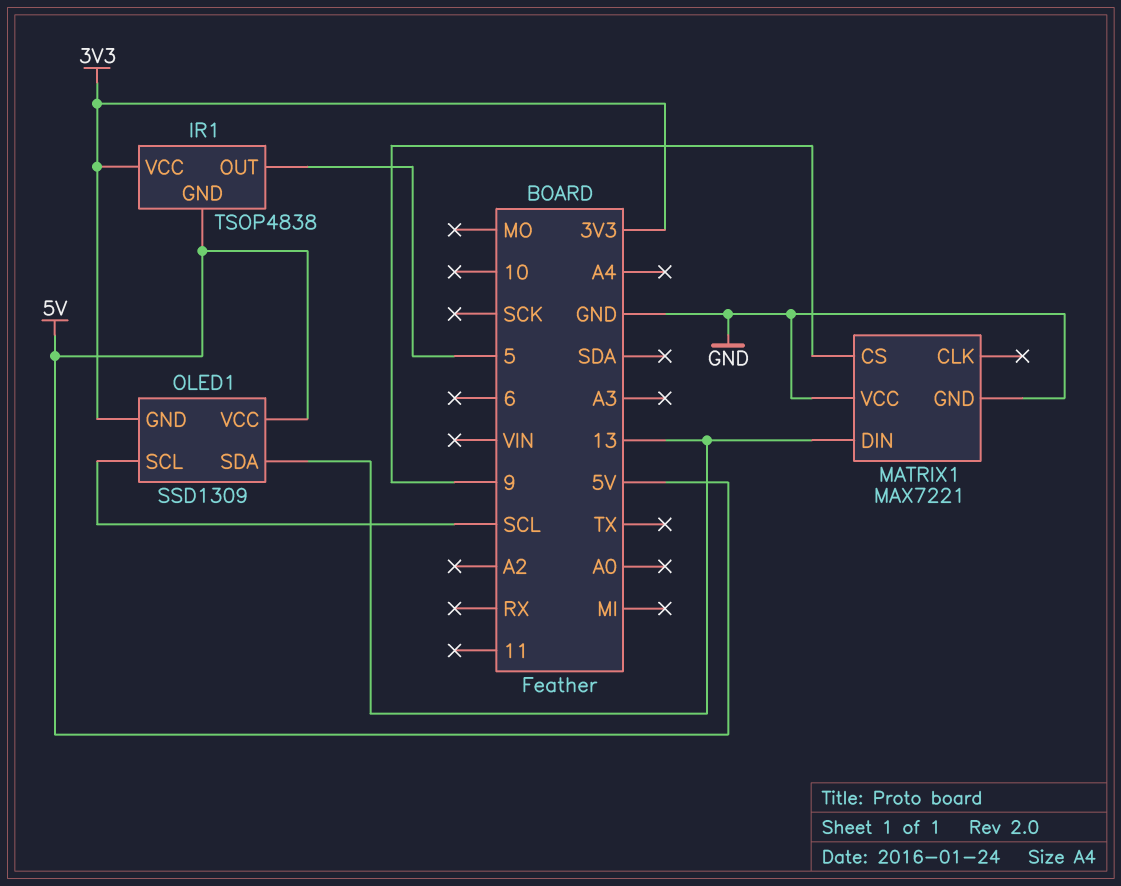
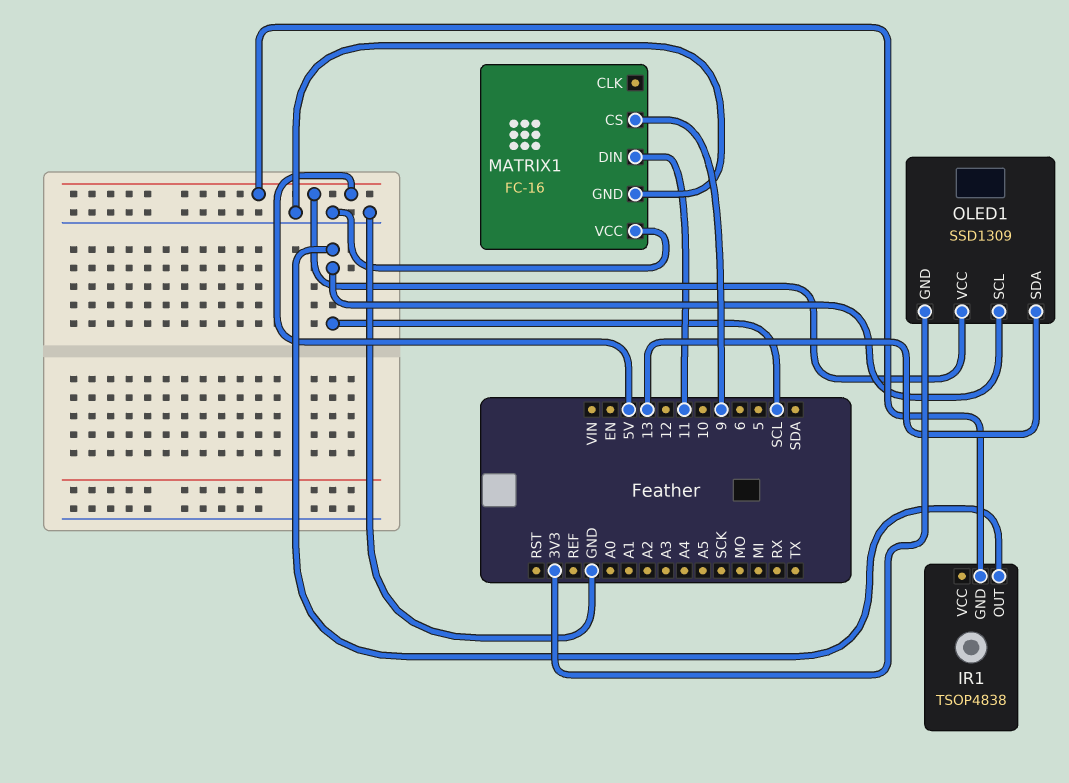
IR1 pin OUT: 5 -> SCL
IR1 pin VCC: 3V3 -> none
MATRIX1: MAX7221 -> FC-16
MATRIX1 pin DIN: 13 -> 11

